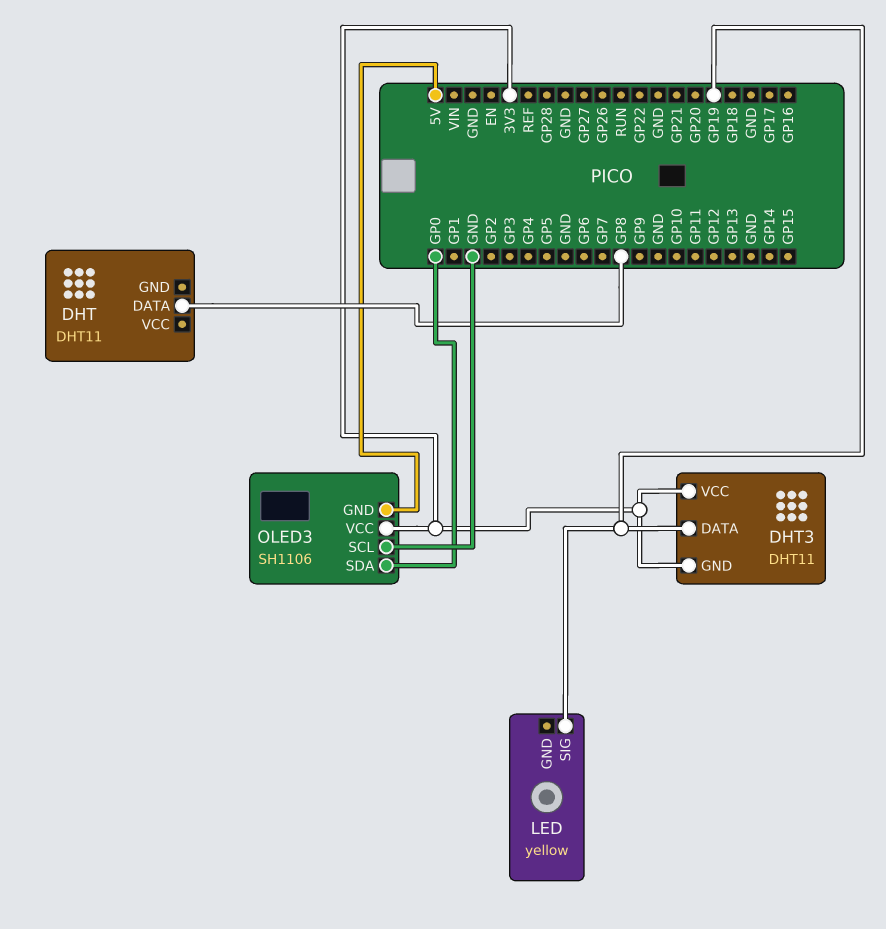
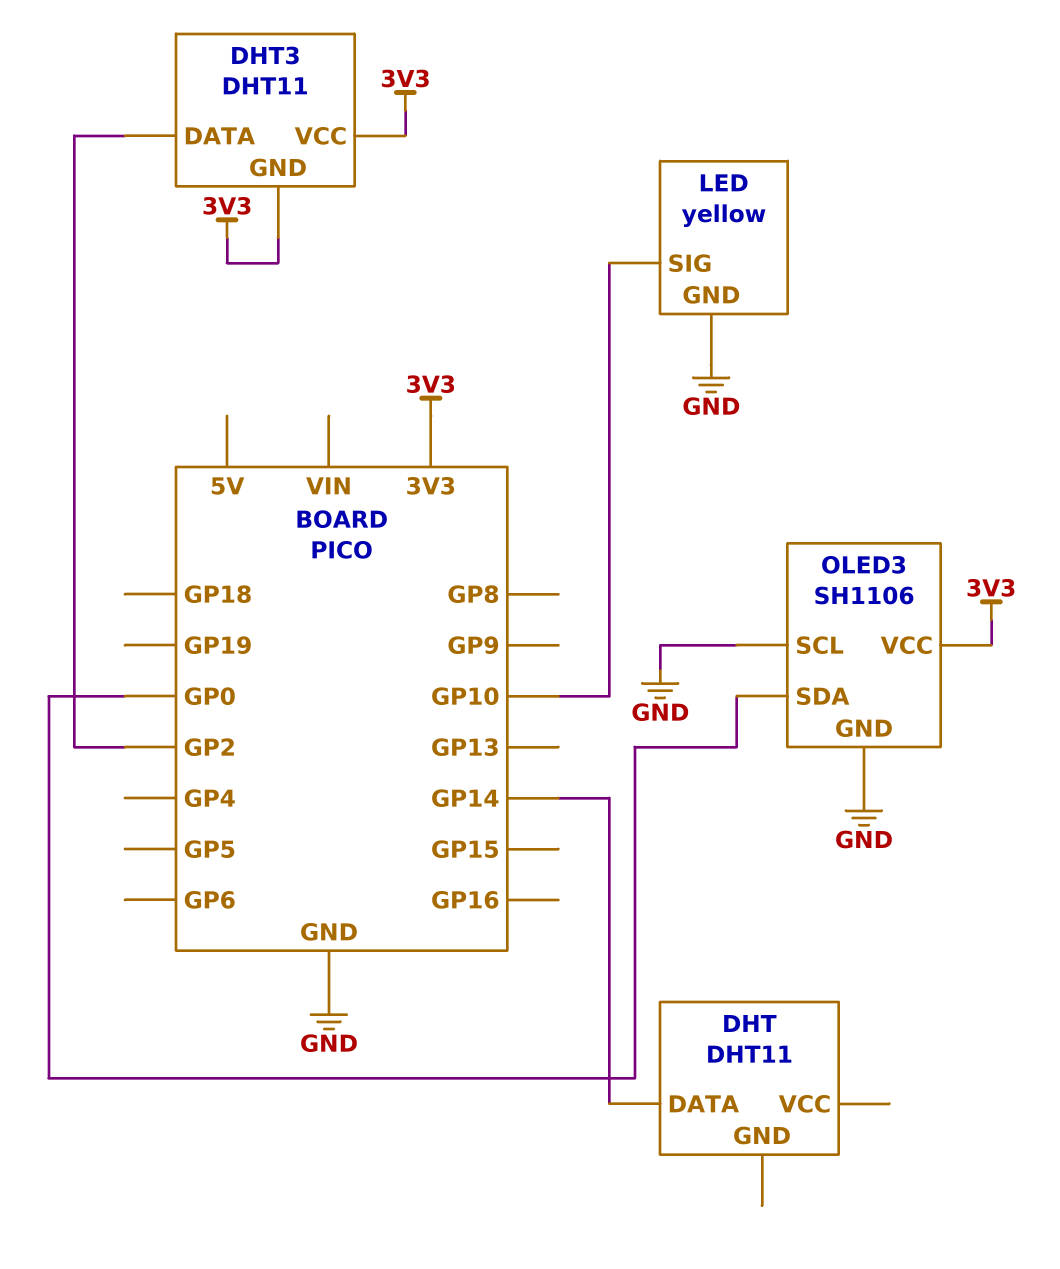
DHT pin DATA: GP8 -> GP14
DHT3 pin DATA: GP19 -> GP2
LED pin GND: none -> GND
LED pin SIG: GP19 -> GP10
OLED3 pin GND: 5V -> GND

